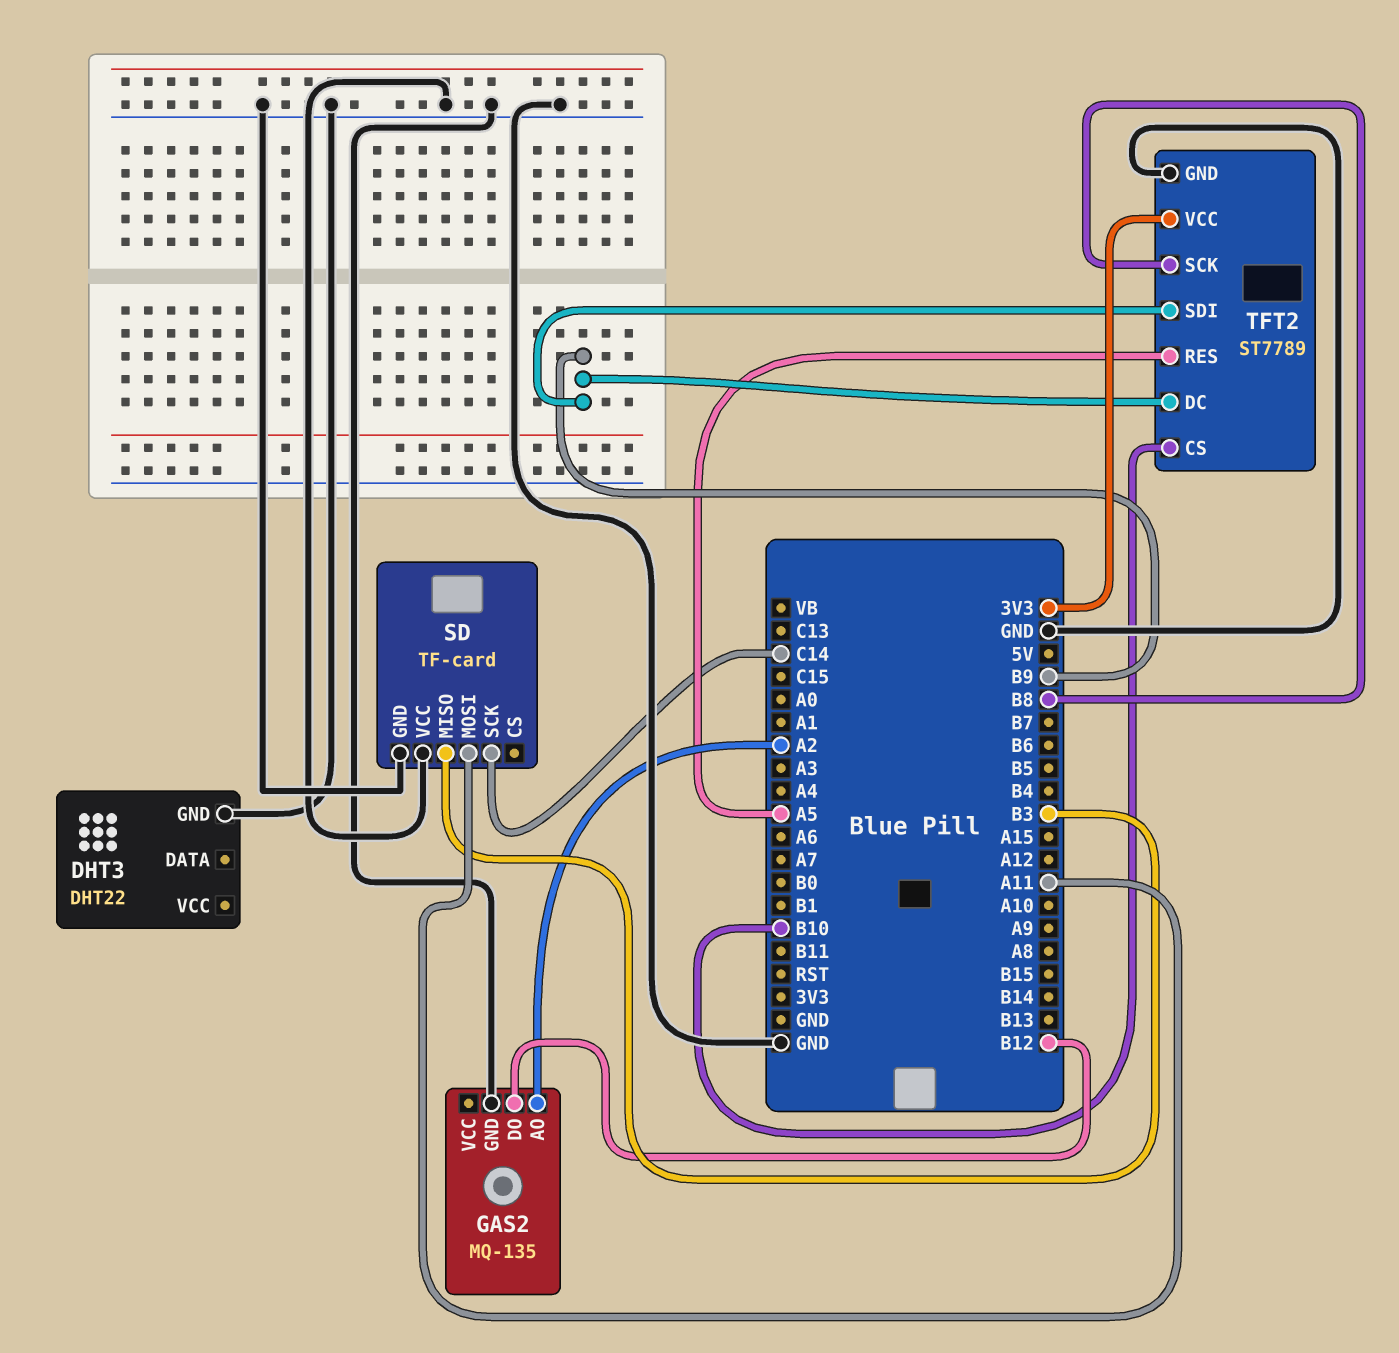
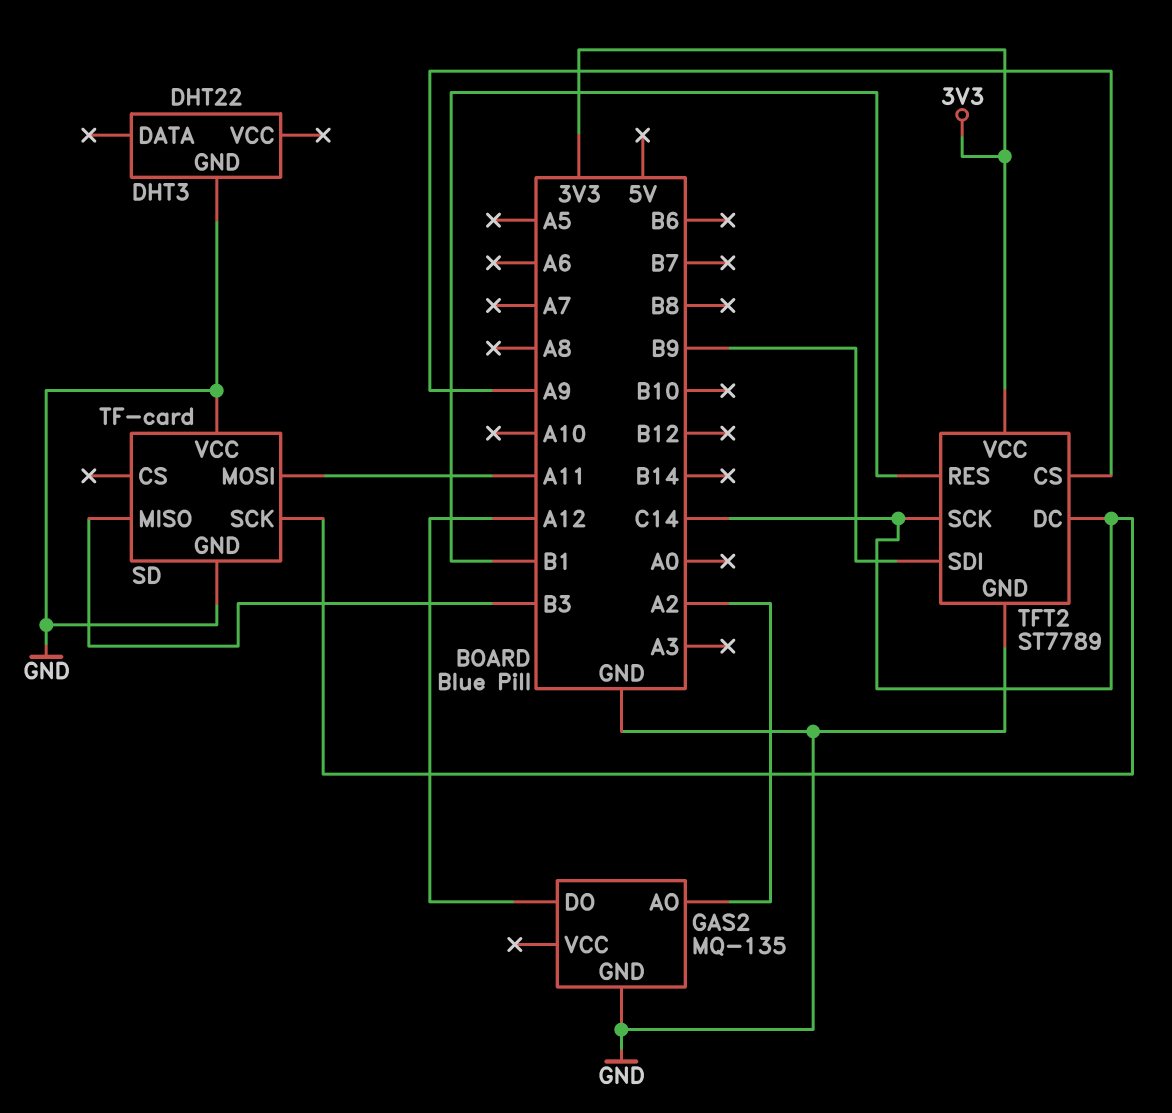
GAS2 pin DO: B12 -> A12
TFT2 pin CS: B10 -> A9
TFT2 pin DC: B9 -> C14
TFT2 pin RES: A5 -> B1
TFT2 pin SCK: B8 -> C14

